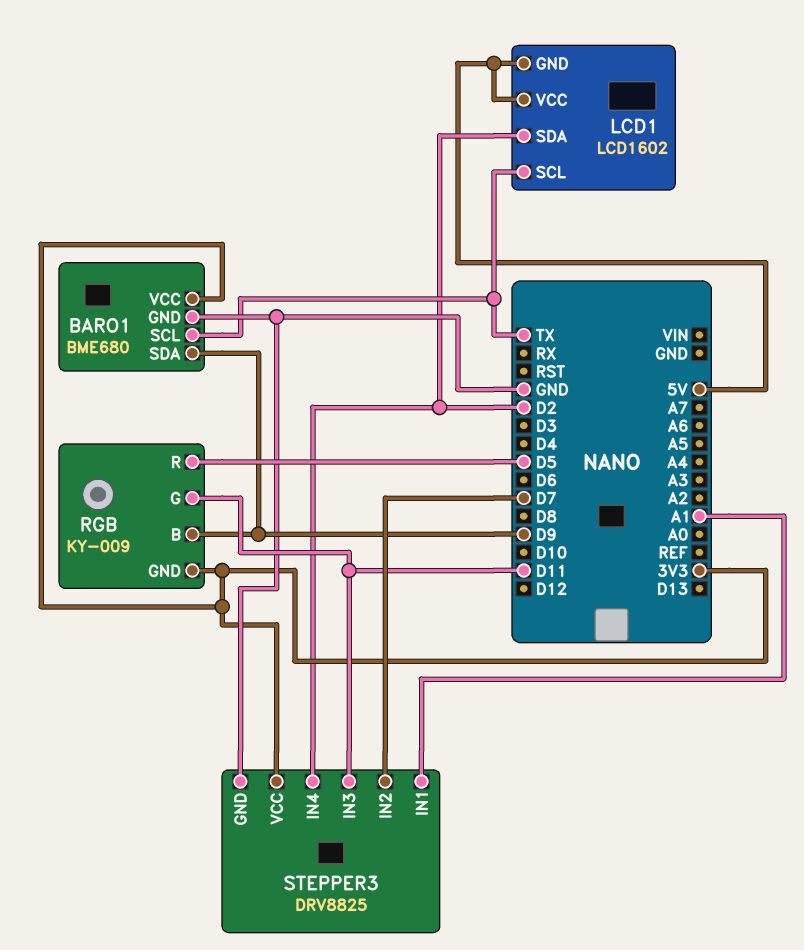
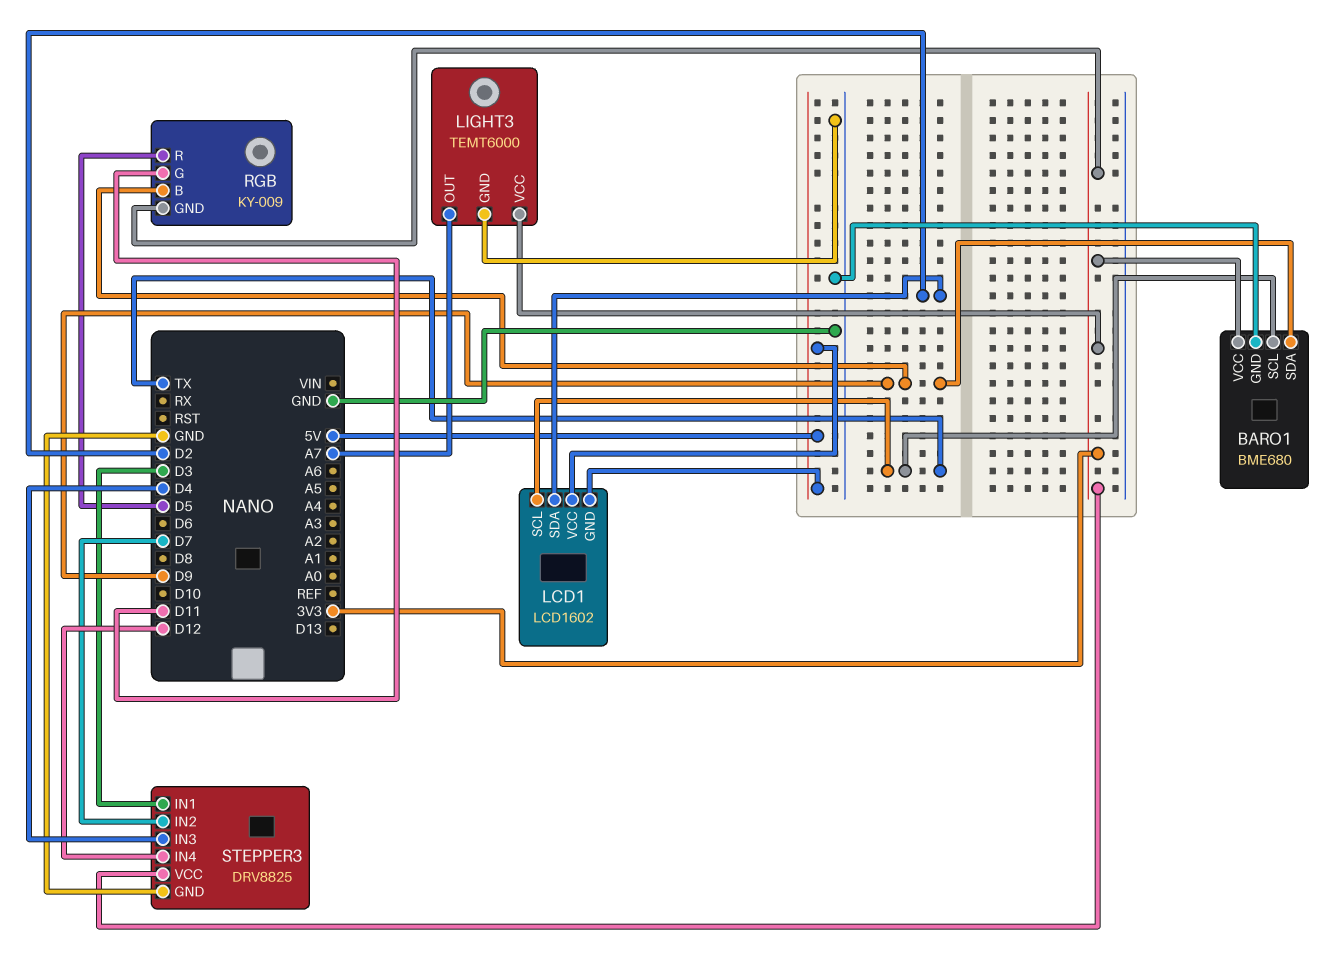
LIGHT3: none -> TEMT6000
LIGHT3 pin GND: none -> GND
LIGHT3 pin OUT: none -> A7
LIGHT3 pin VCC: none -> 3V3
STEPPER3 pin IN1: A1 -> D3
STEPPER3 pin IN3: D11 -> D4
STEPPER3 pin IN4: D2 -> D12

